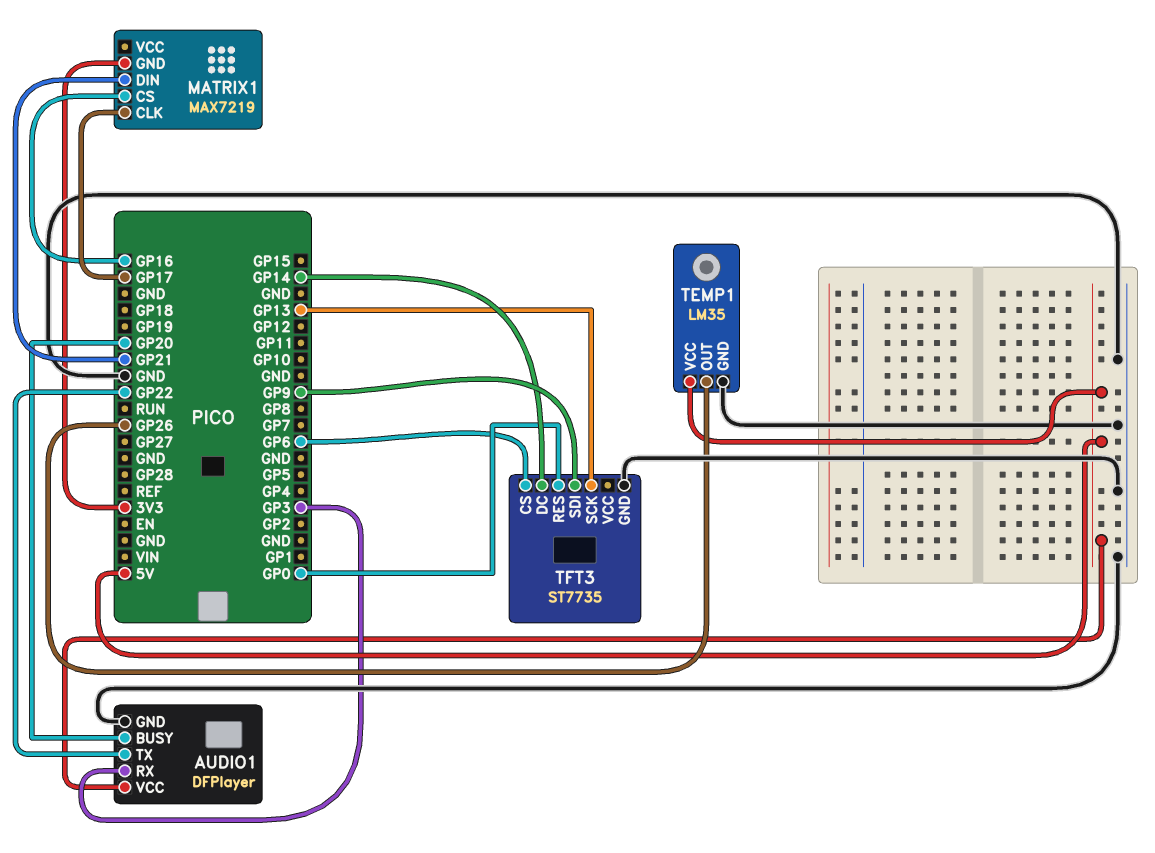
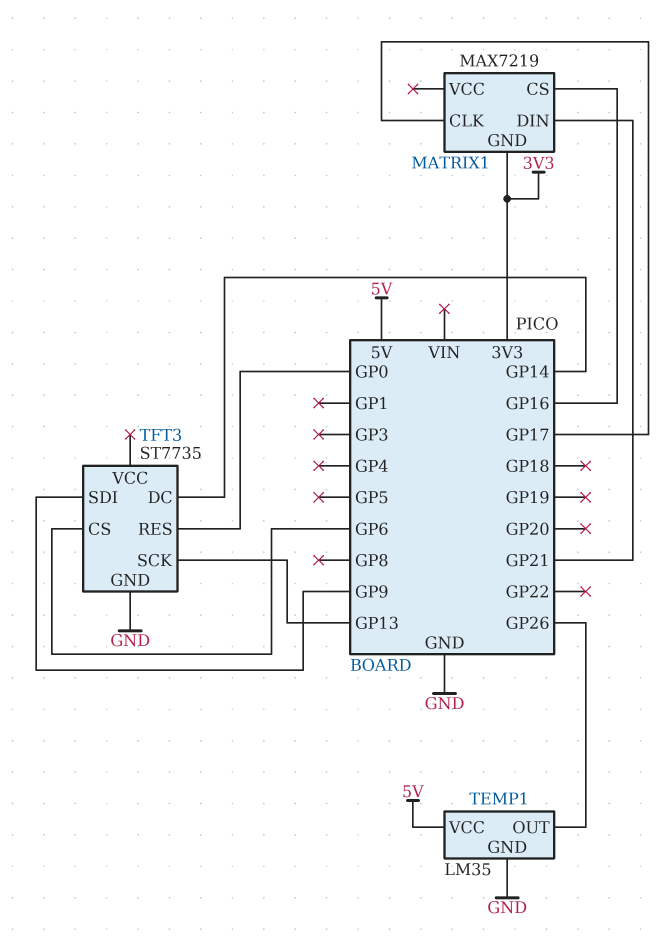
AUDIO1: DFPlayer -> none
AUDIO1 pin BUSY: GP20 -> none
AUDIO1 pin GND: GND -> none
AUDIO1 pin RX: GP3 -> none
AUDIO1 pin TX: GP22 -> none
AUDIO1 pin VCC: 5V -> none

